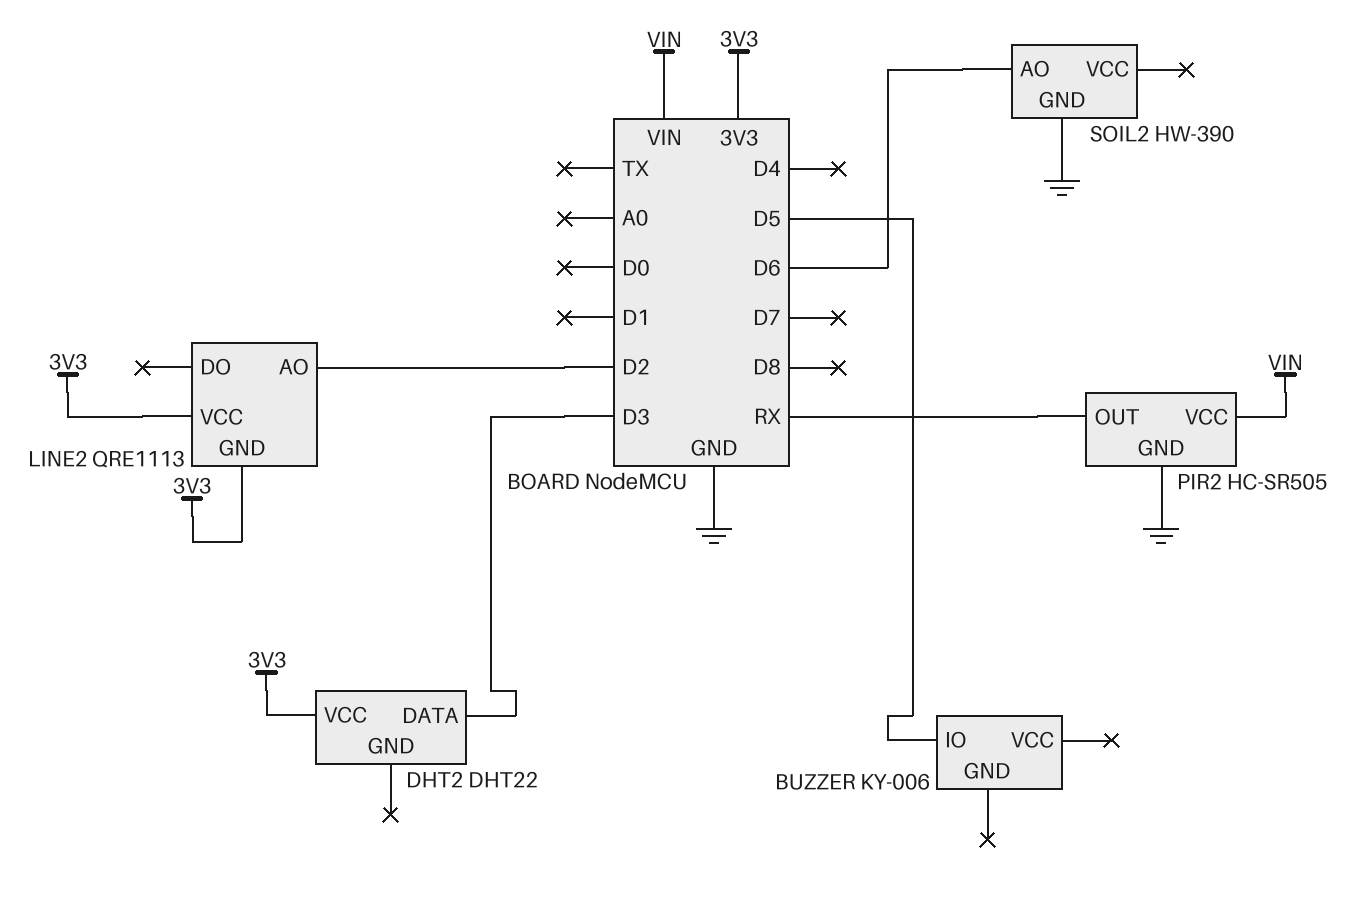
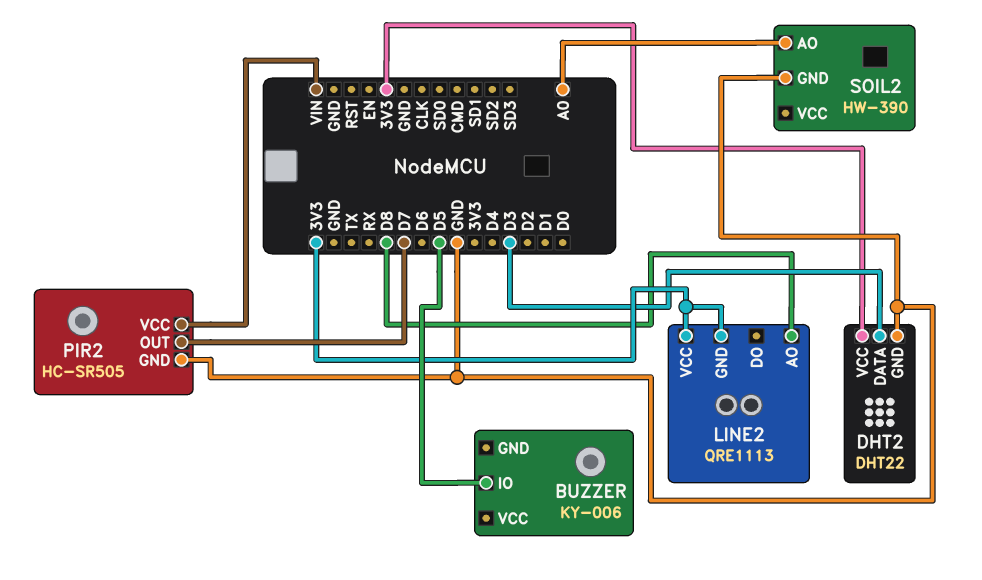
DHT2 pin GND: none -> GND
LINE2 pin AO: D2 -> D8
PIR2 pin OUT: RX -> D7
SOIL2 pin AO: D6 -> A0

